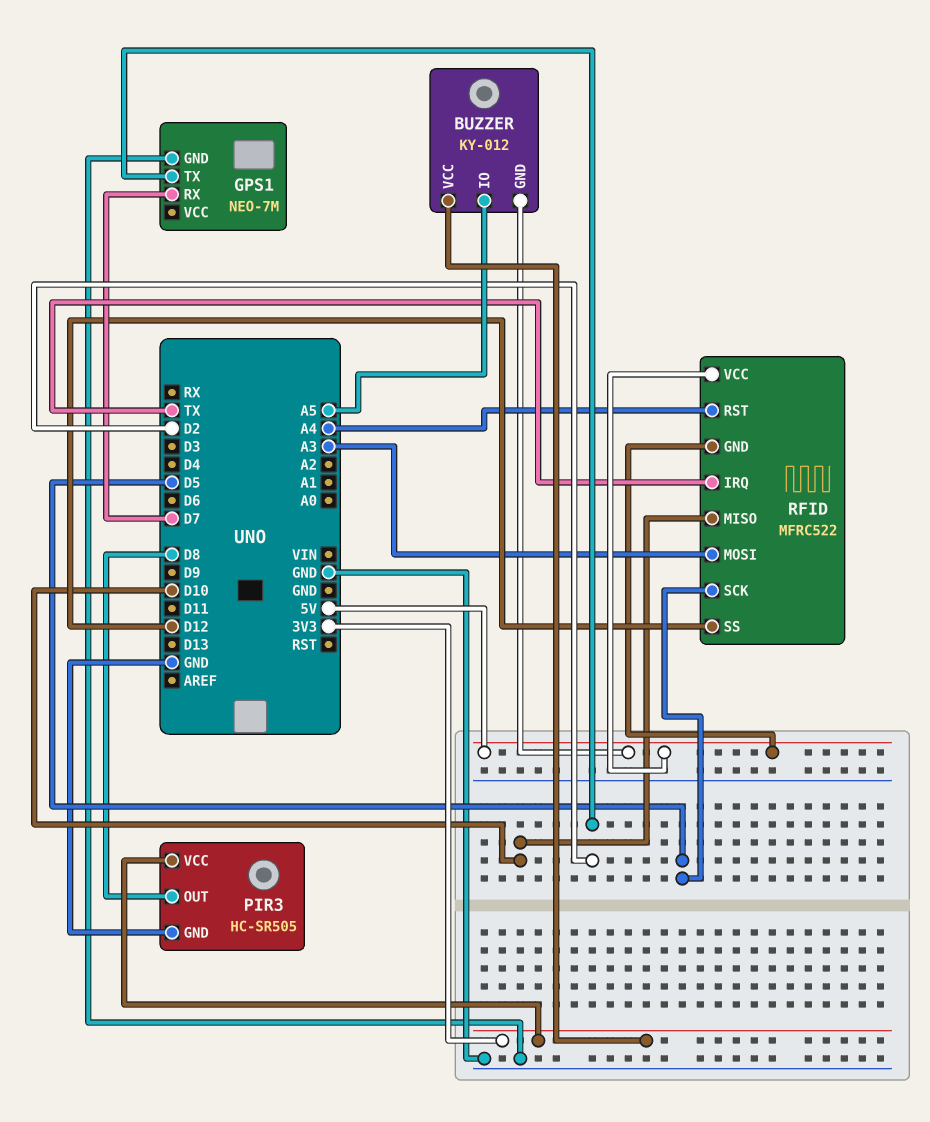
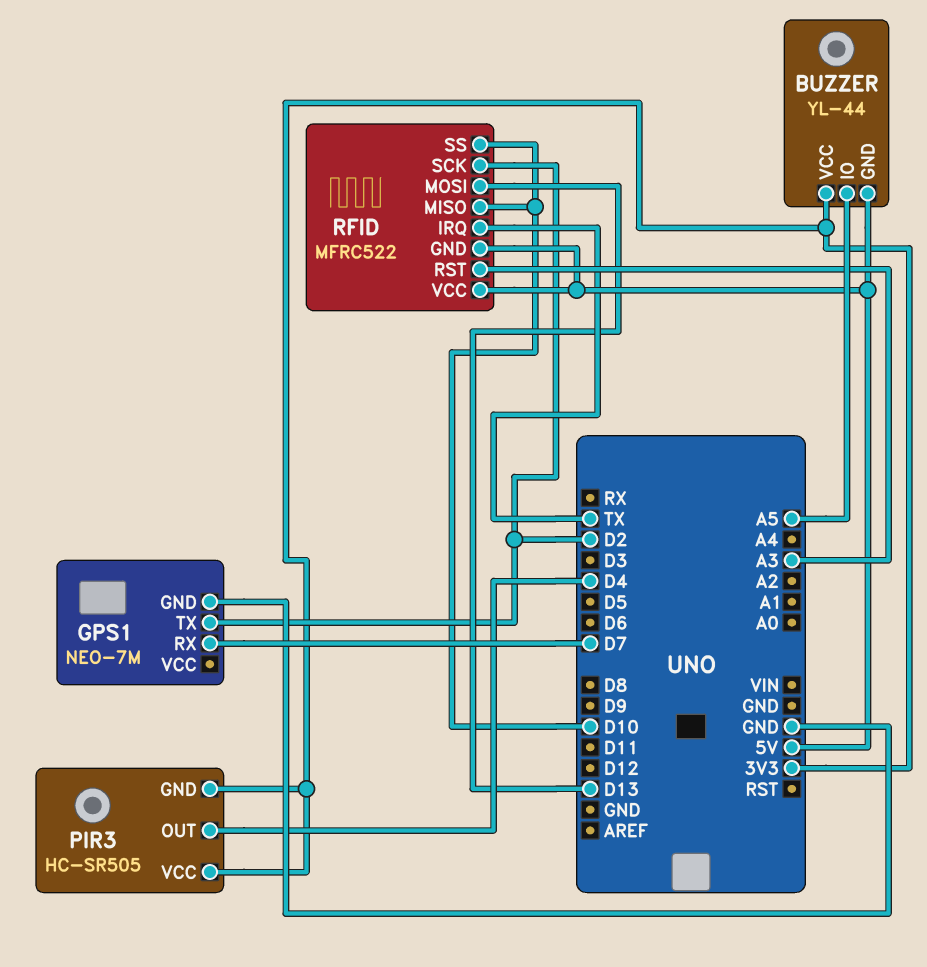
BUZZER: KY-012 -> YL-44
PIR3 pin GND: GND -> 3V3
PIR3 pin OUT: D8 -> D4
RFID pin MOSI: A3 -> D13
RFID pin RST: A4 -> A3
RFID pin SCK: D5 -> D2
RFID pin SS: D12 -> D10

